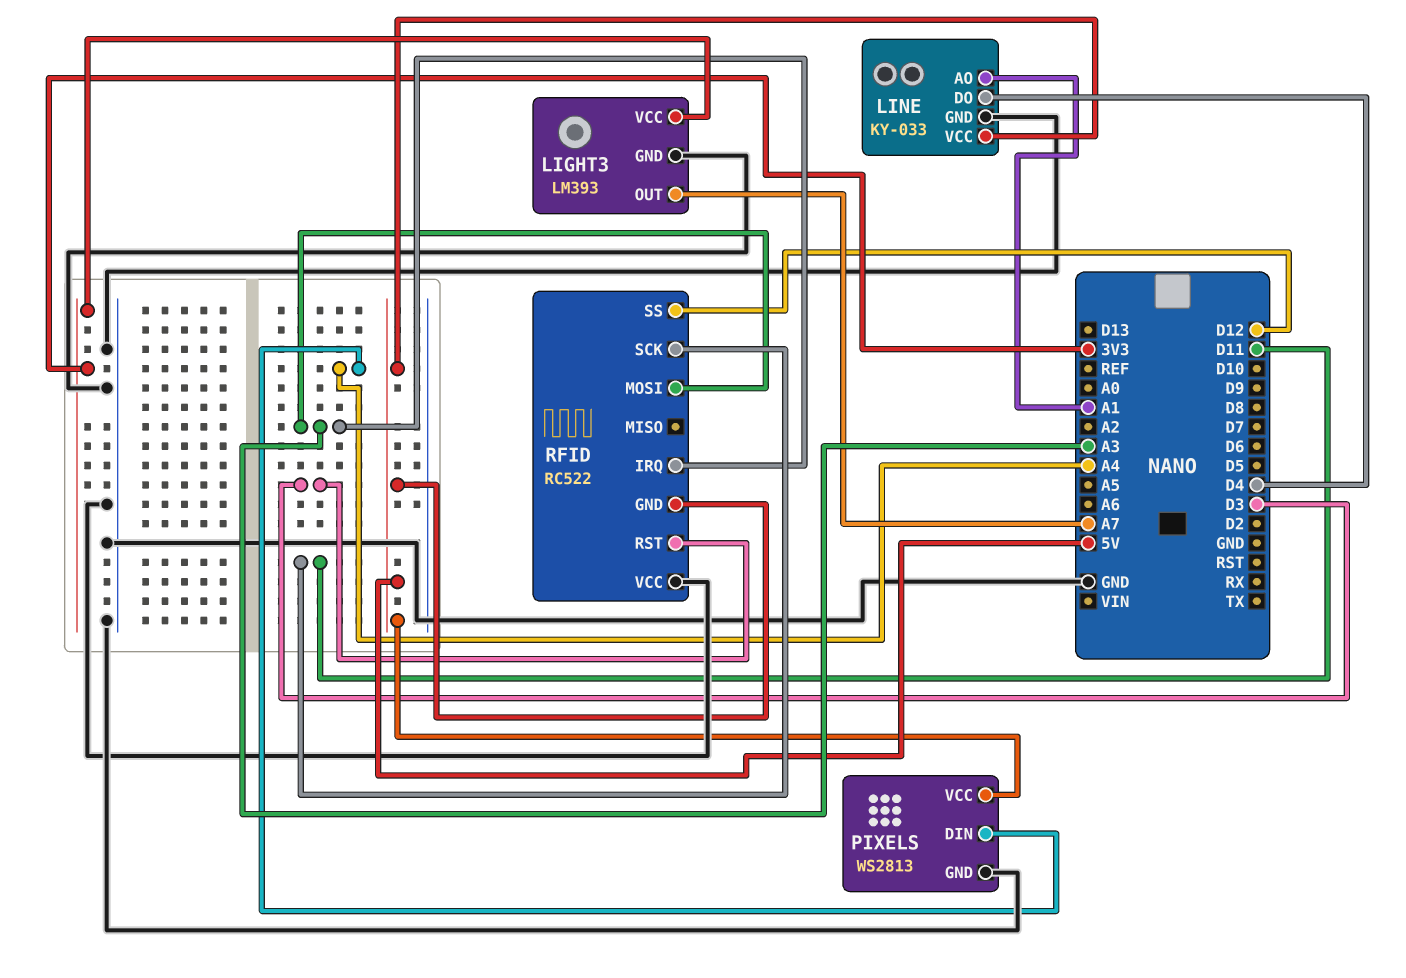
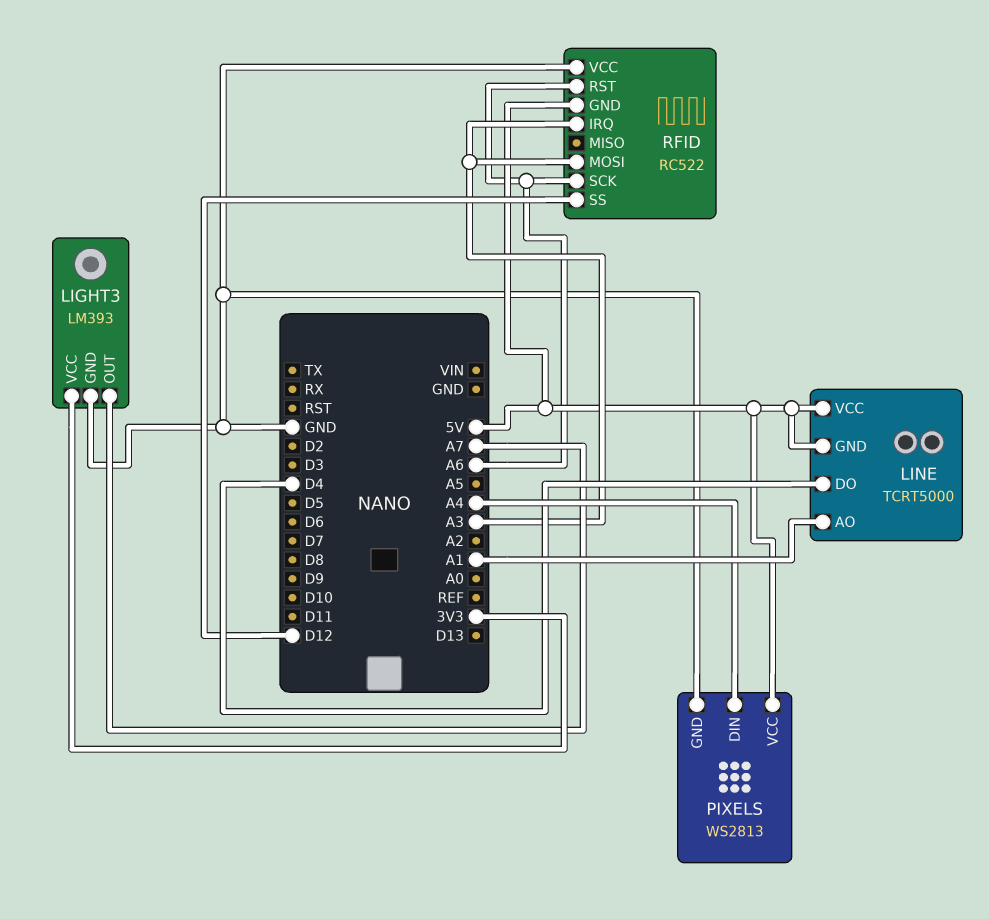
LINE: KY-033 -> TCRT5000
LINE pin GND: GND -> 5V
RFID pin RST: D3 -> A6
RFID pin SCK: D11 -> A6

